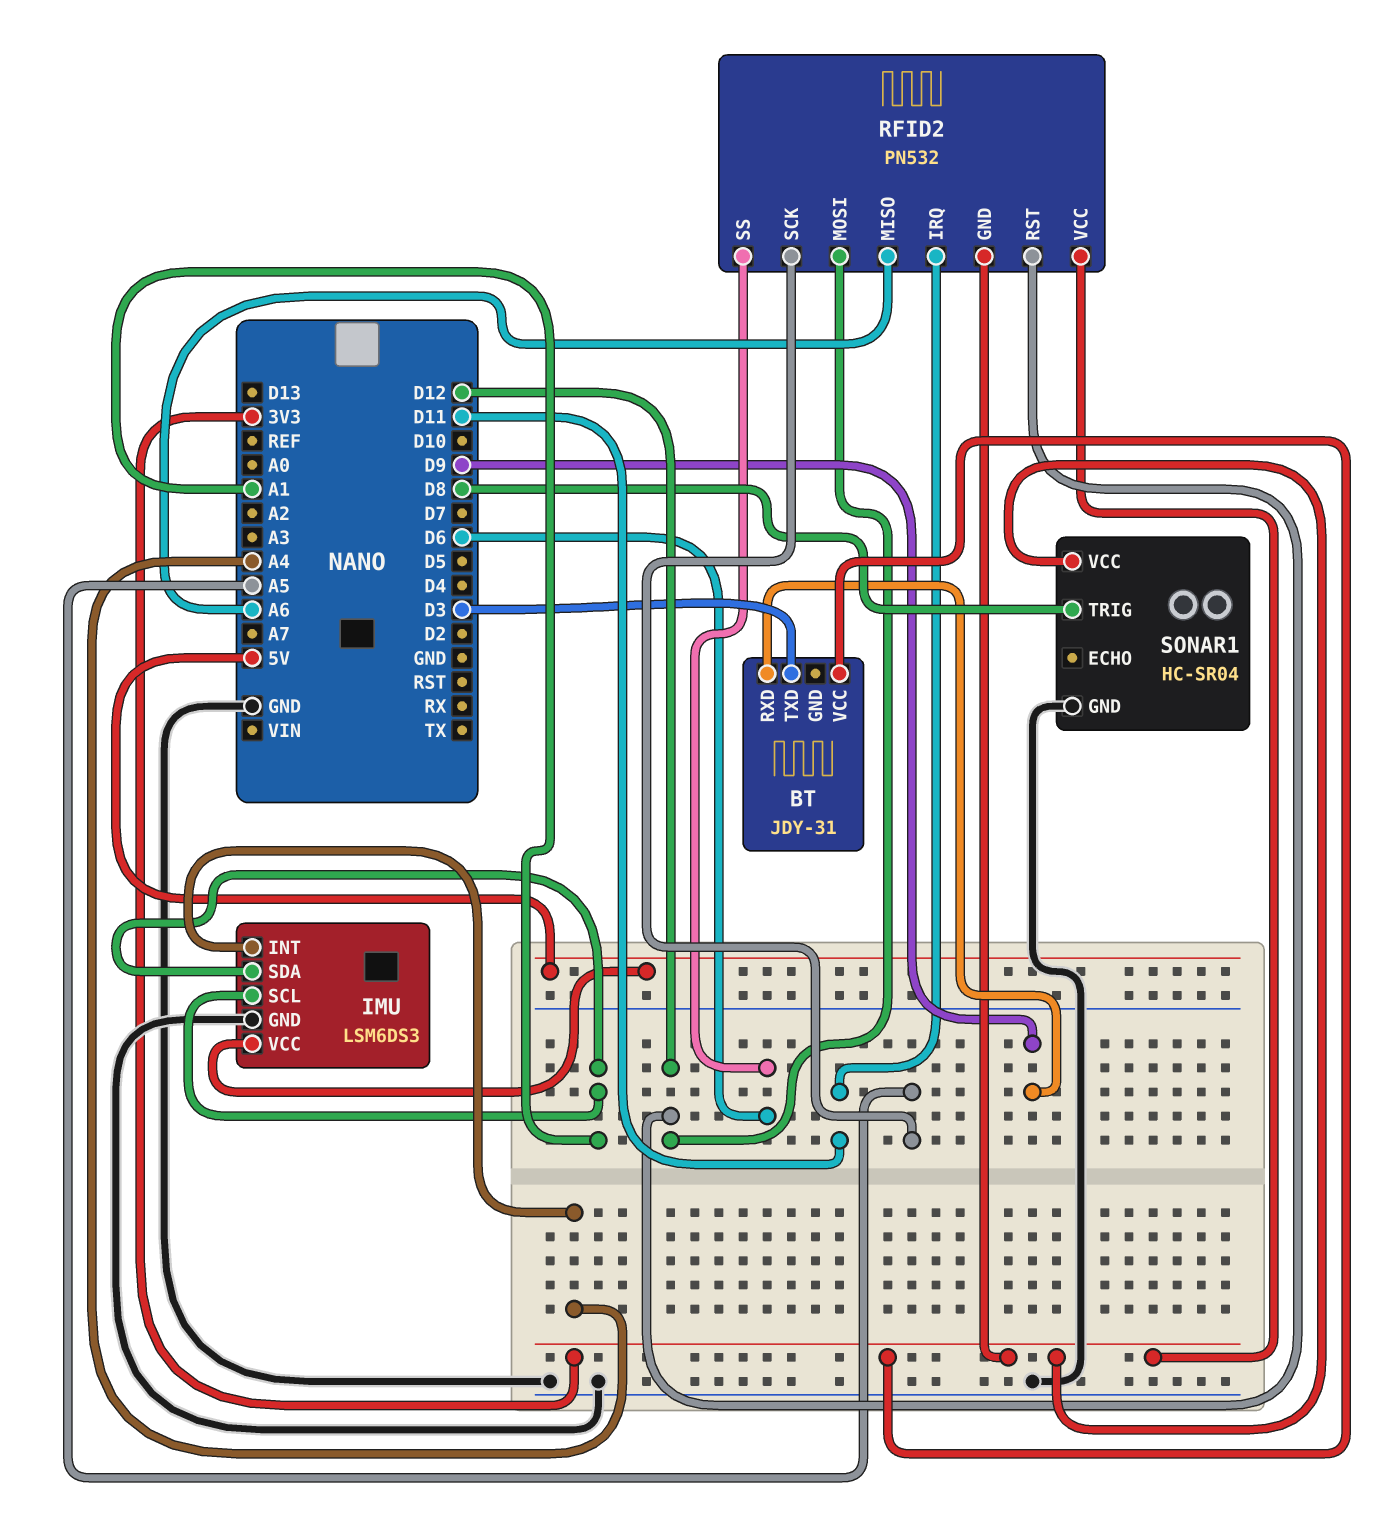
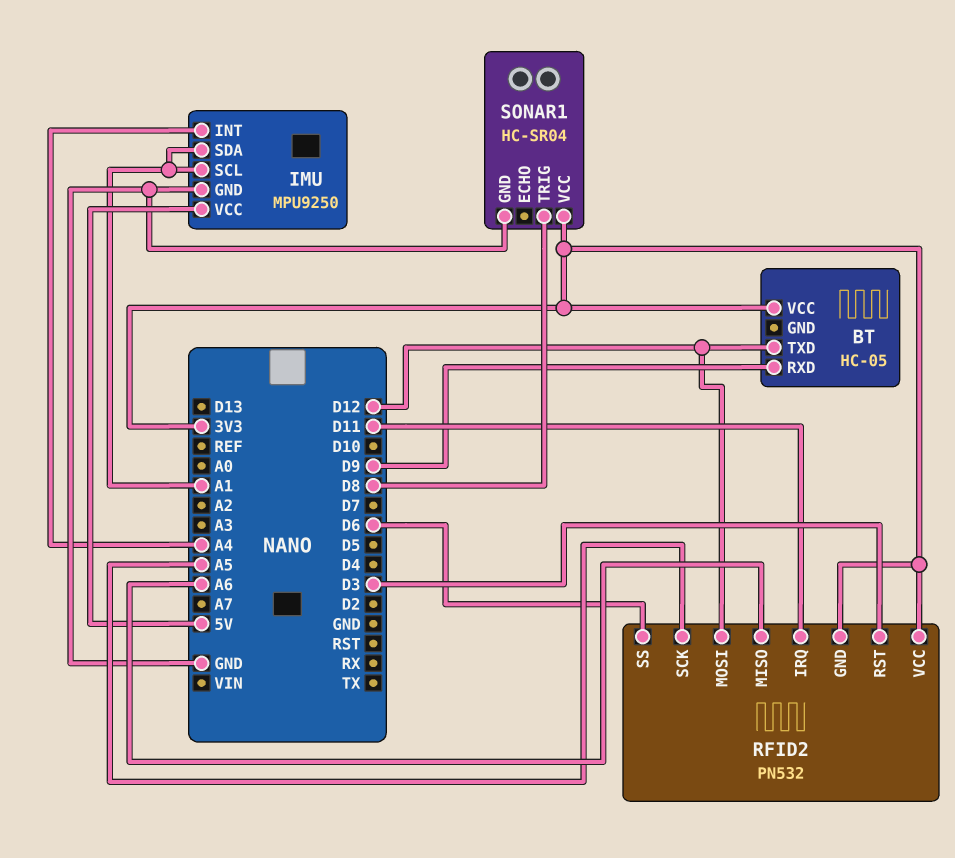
BT: JDY-31 -> HC-05
BT pin TXD: D3 -> D12
IMU: LSM6DS3 -> MPU9250
RFID2 pin RST: D12 -> D3

